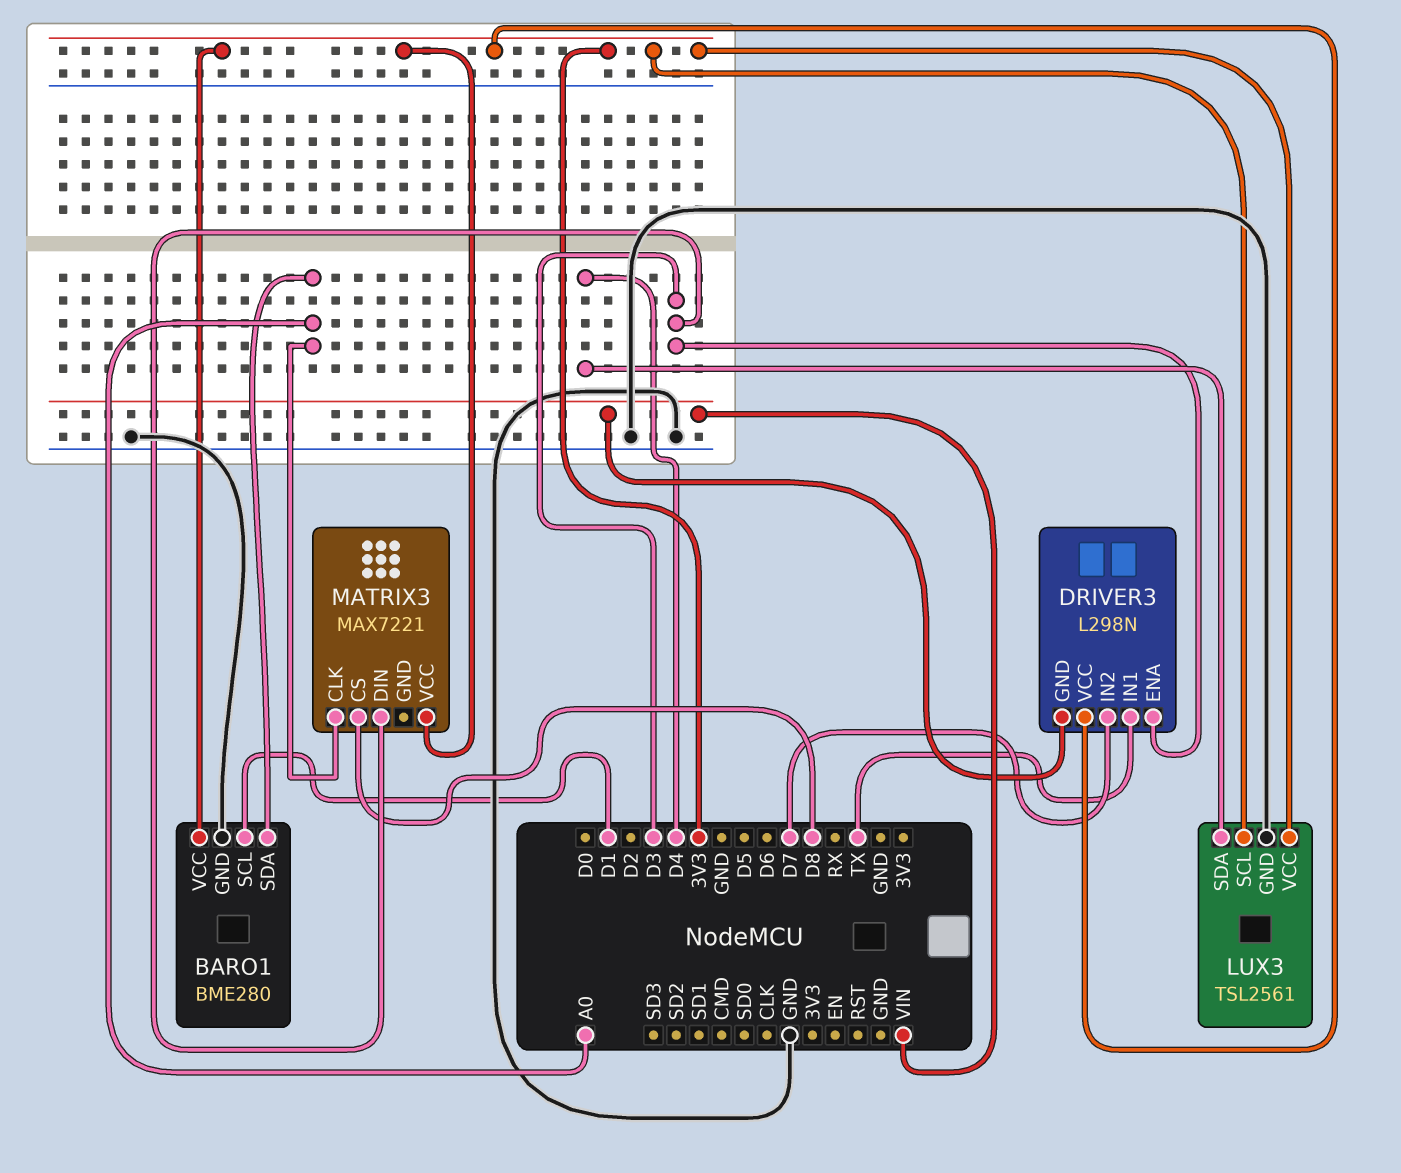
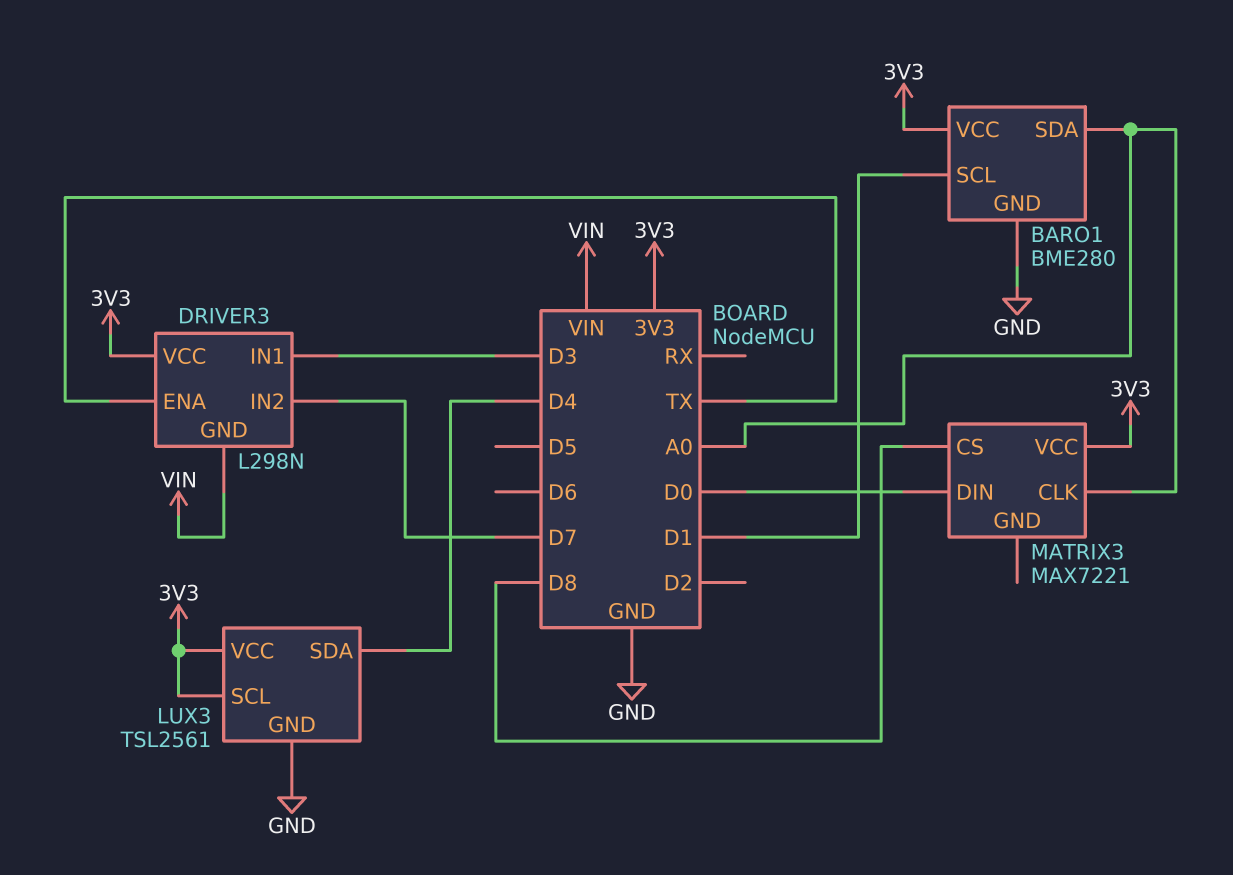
DRIVER3 pin ENA: D3 -> TX
DRIVER3 pin IN1: TX -> D3
MATRIX3 pin DIN: D3 -> D0

